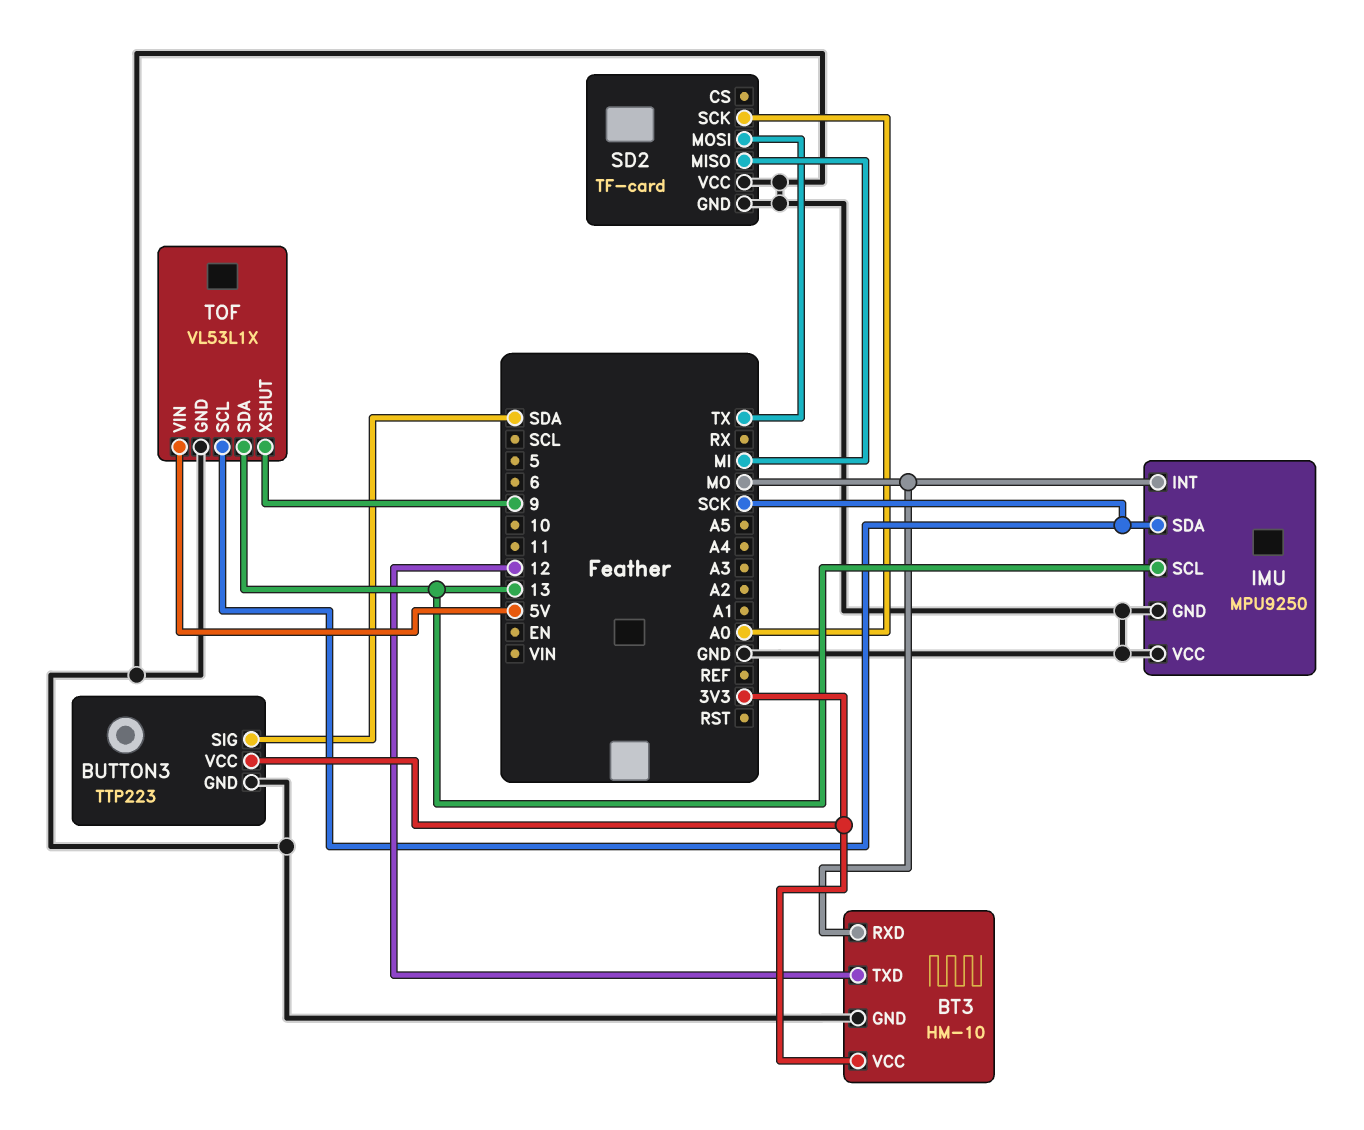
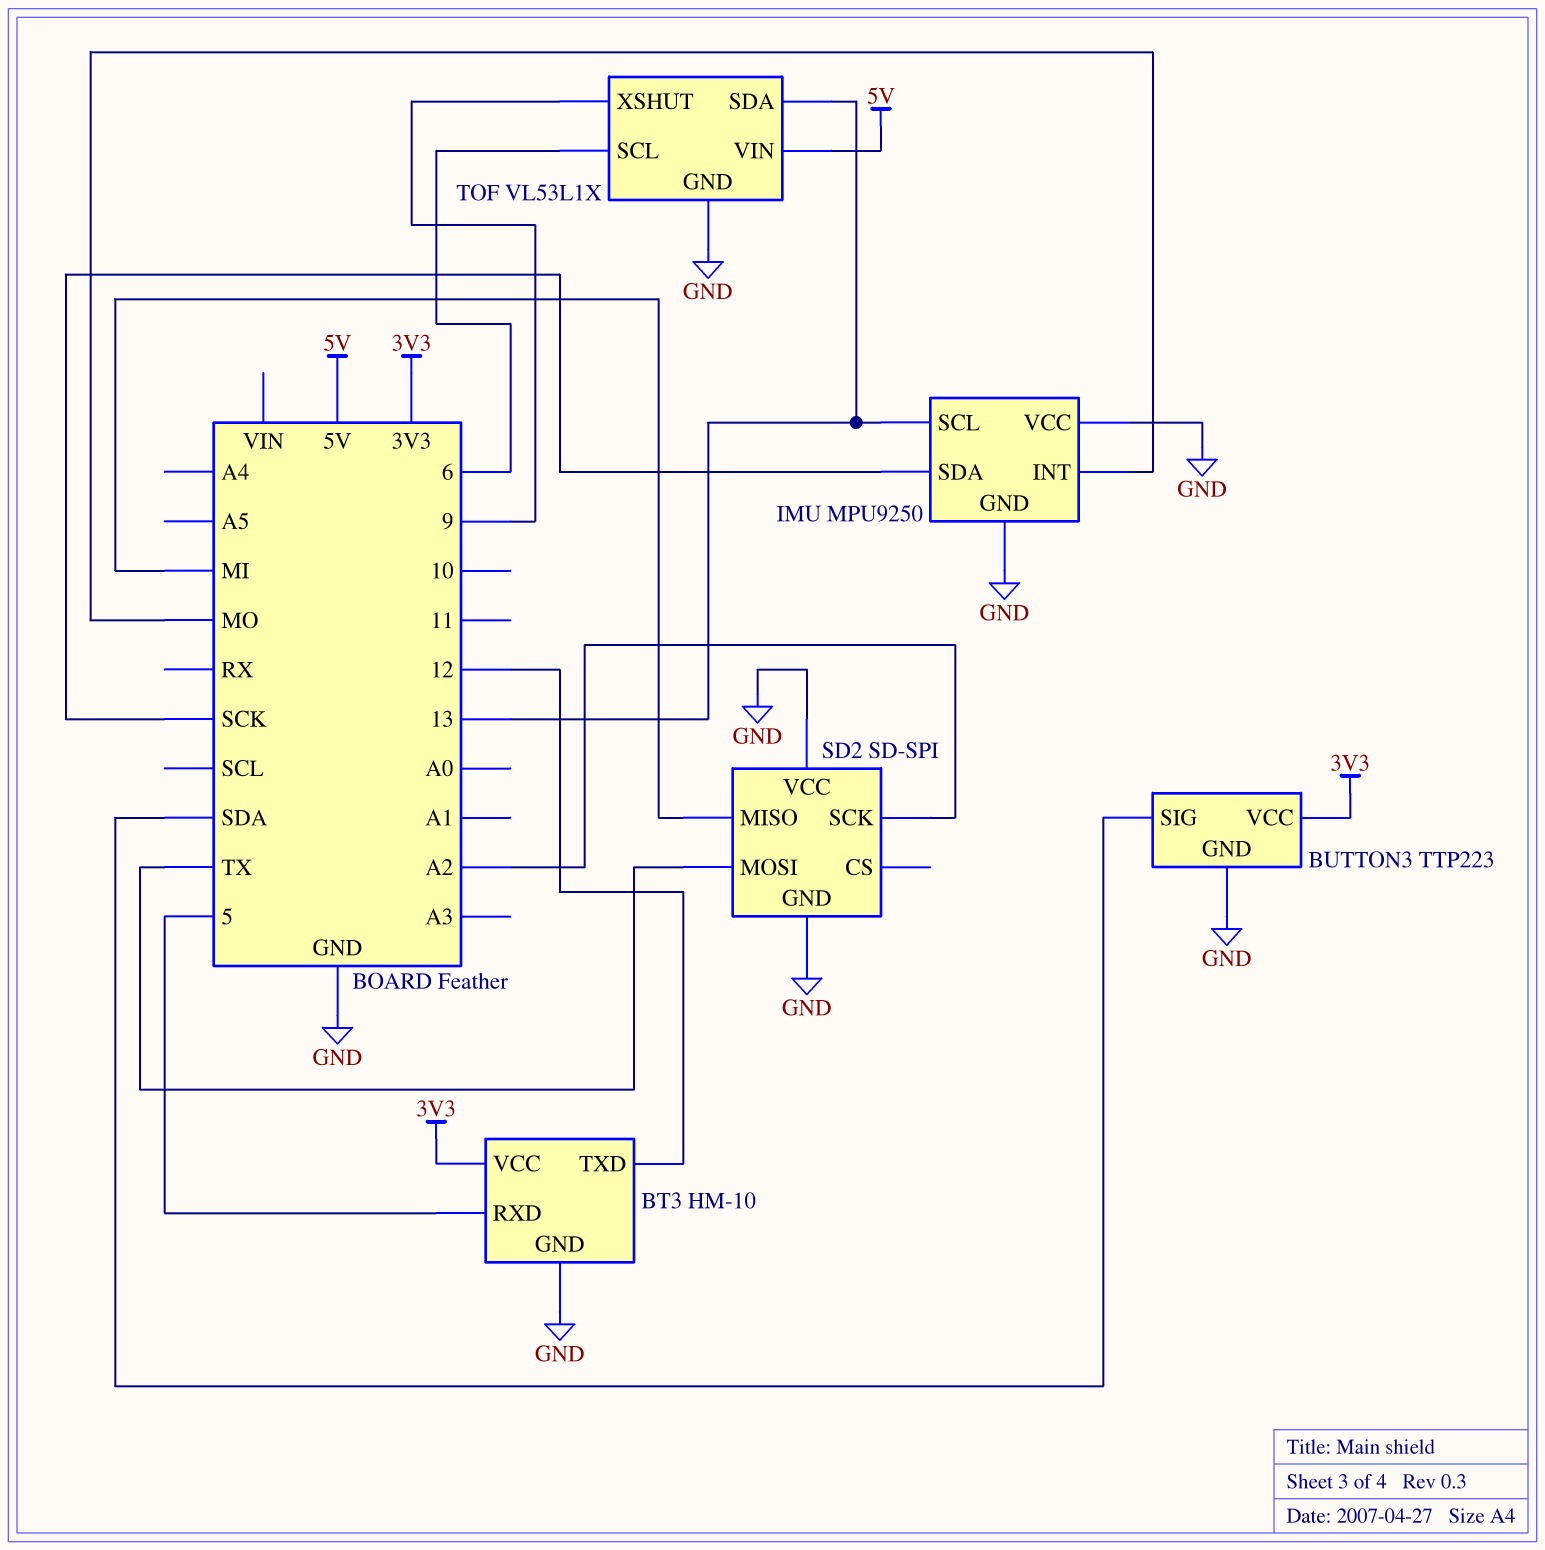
BT3 pin RXD: MO -> 5
SD2: TF-card -> SD-SPI
SD2 pin SCK: A0 -> A2
TOF pin SCL: SCK -> 6

